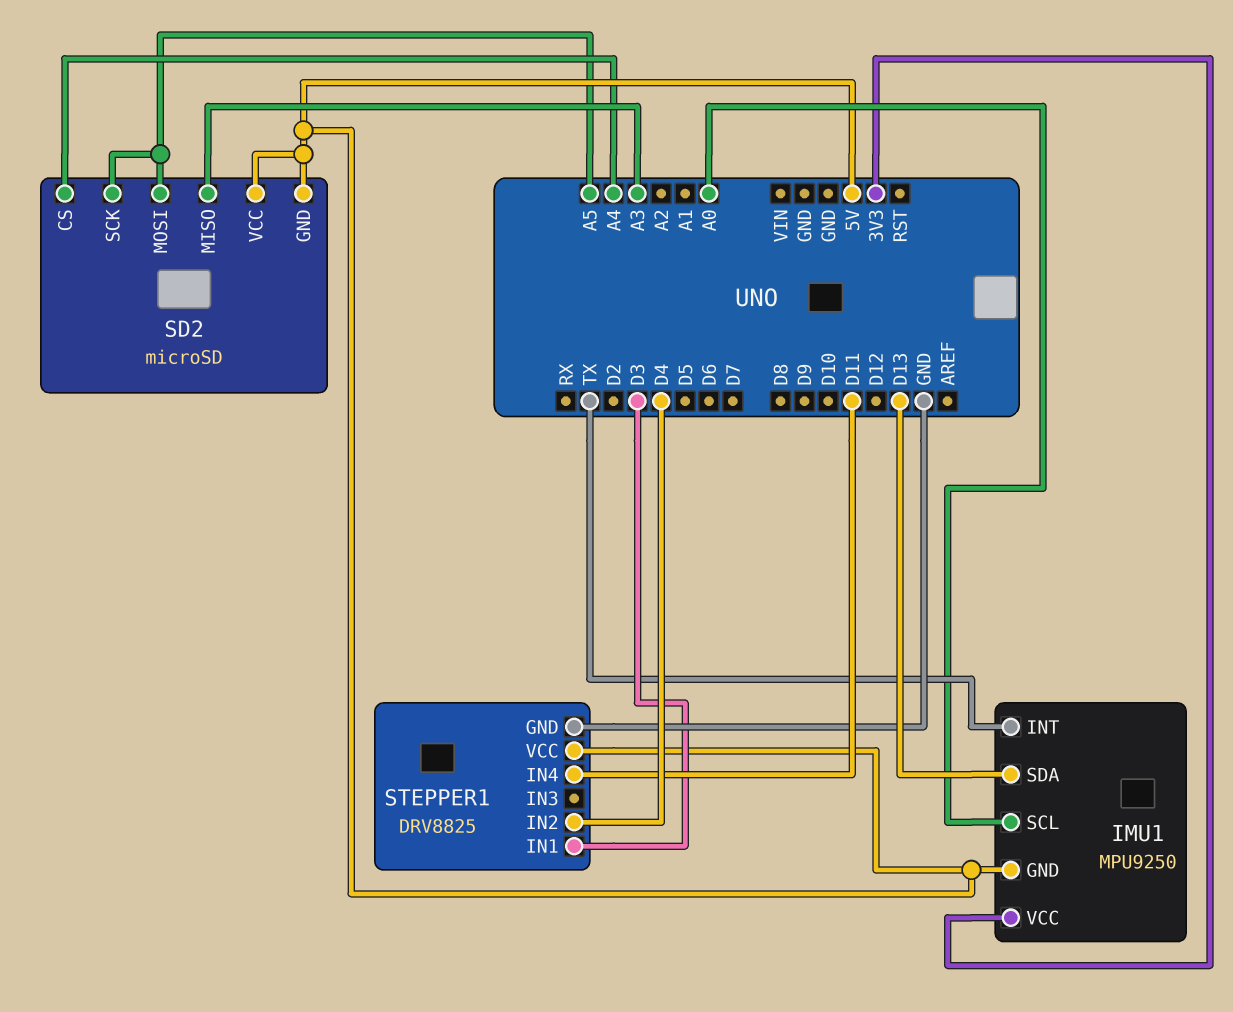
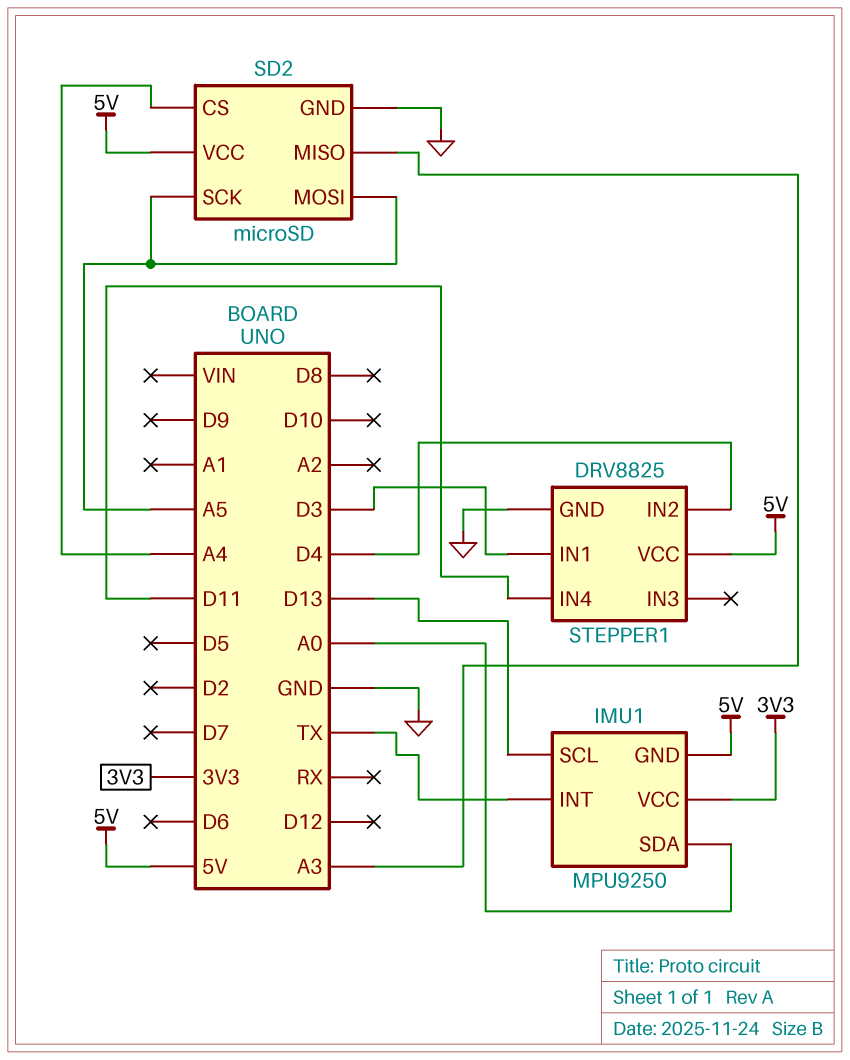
IMU1 pin SCL: A0 -> D13
IMU1 pin SDA: D13 -> A0
SD2 pin GND: 5V -> GND

